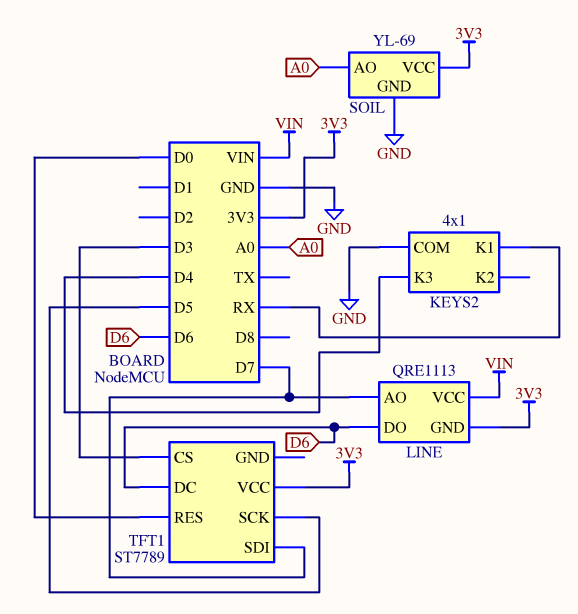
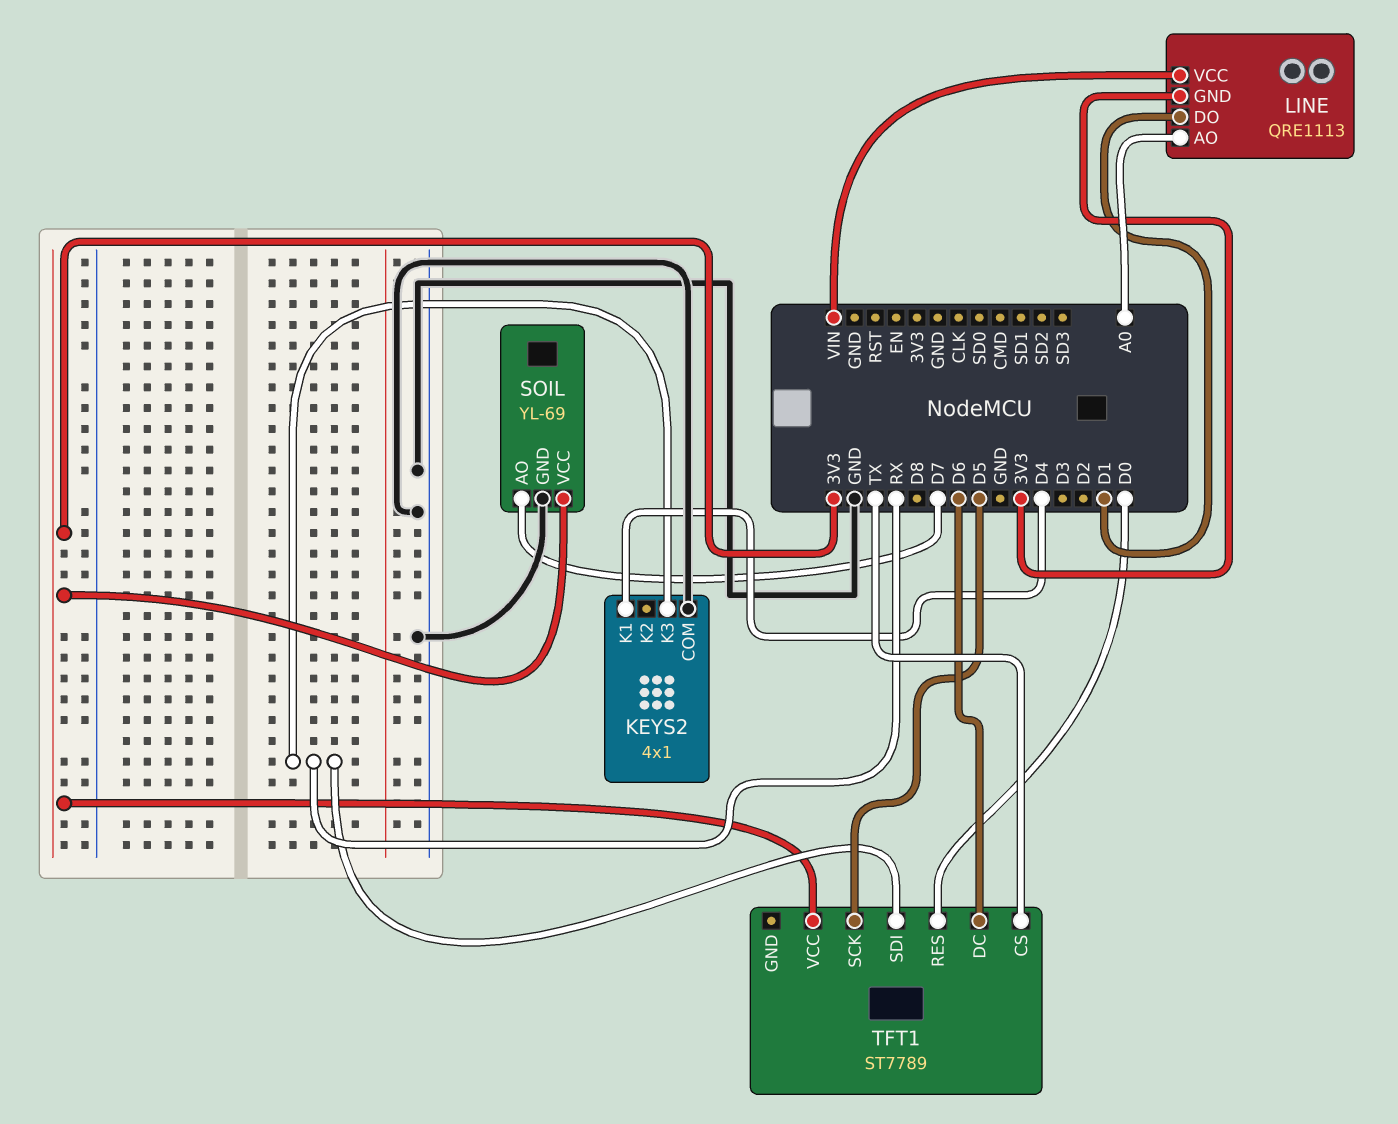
KEYS2 pin K1: RX -> D4
KEYS2 pin K3: D4 -> RX
LINE pin AO: D7 -> A0
LINE pin DO: D6 -> D1
SOIL pin AO: A0 -> D7
TFT1 pin CS: D3 -> TX
TFT1 pin SDI: D7 -> RX

